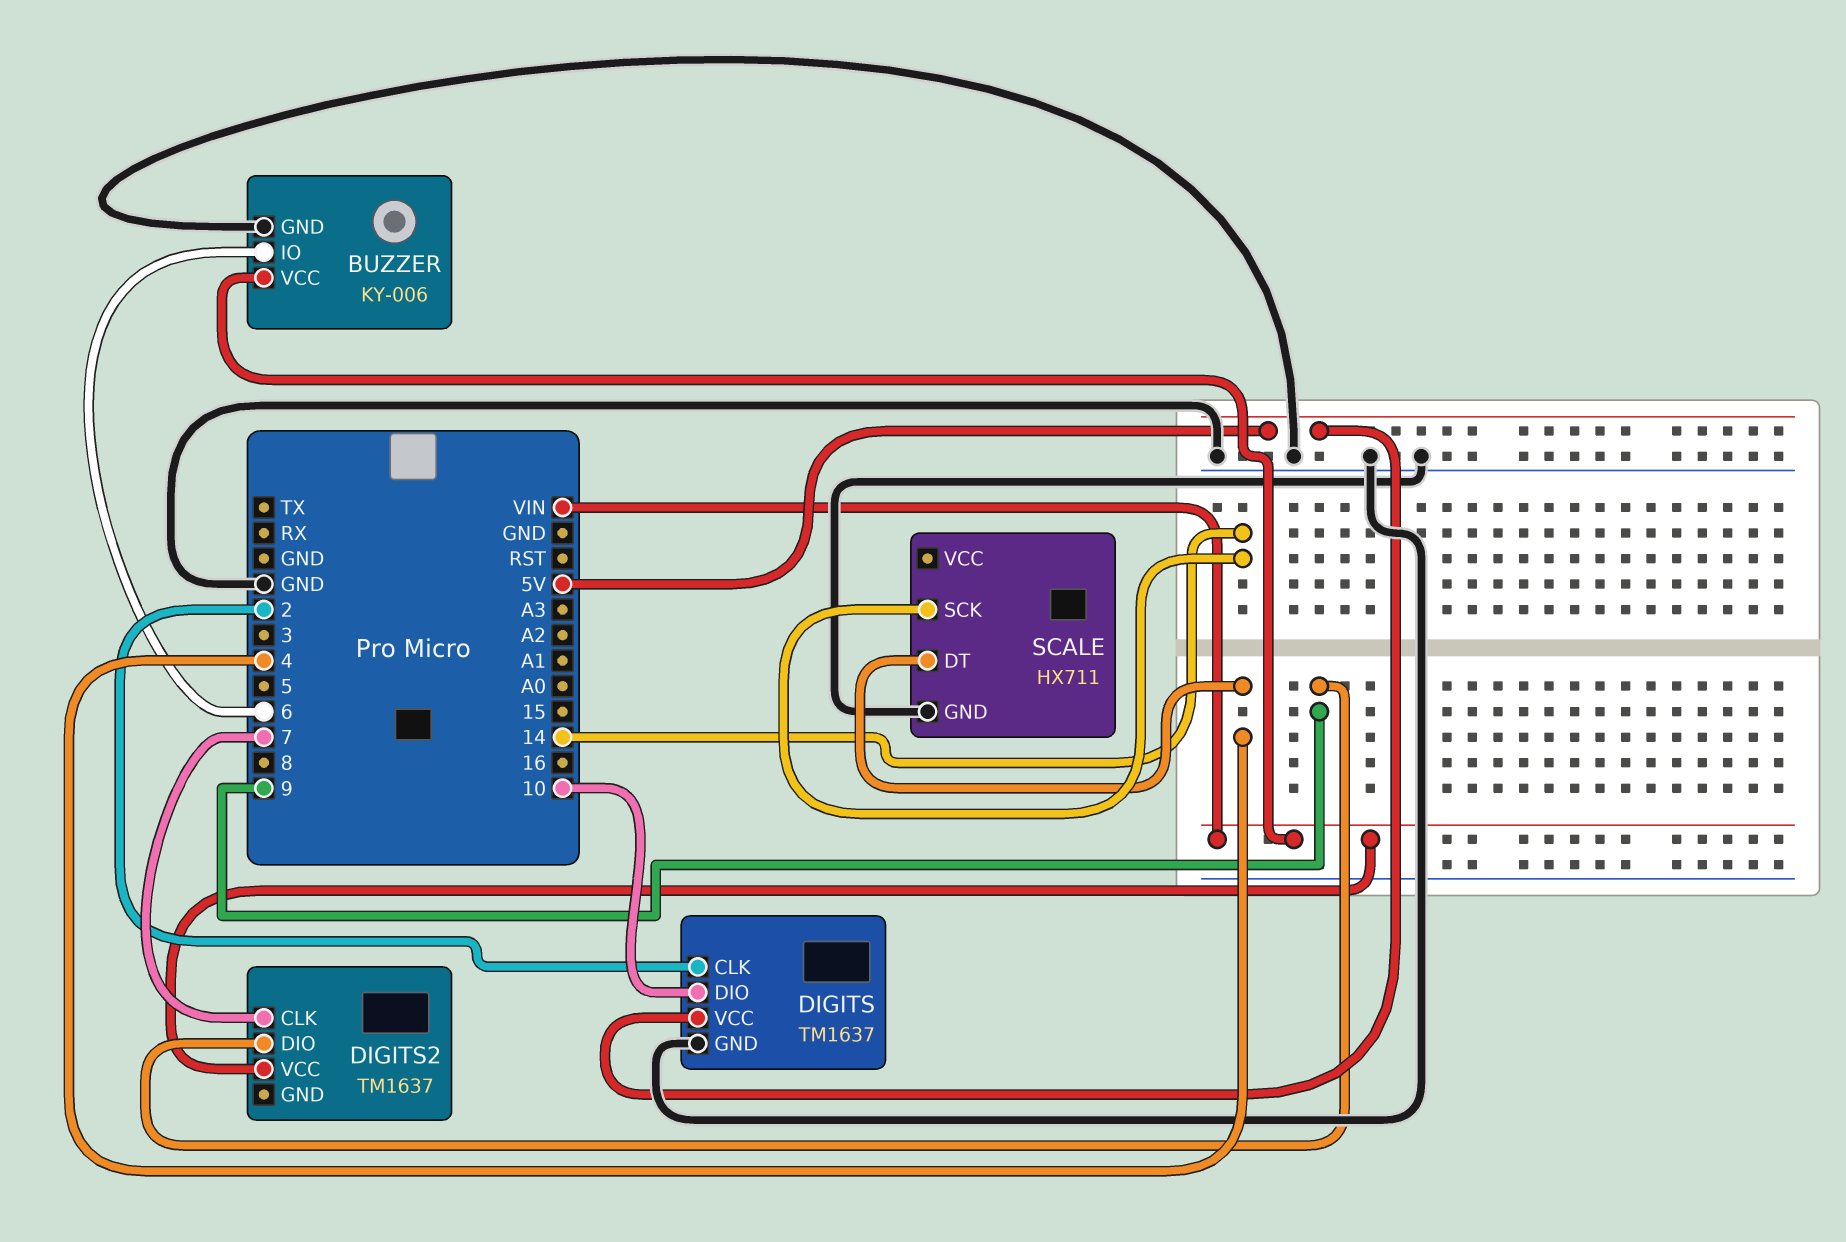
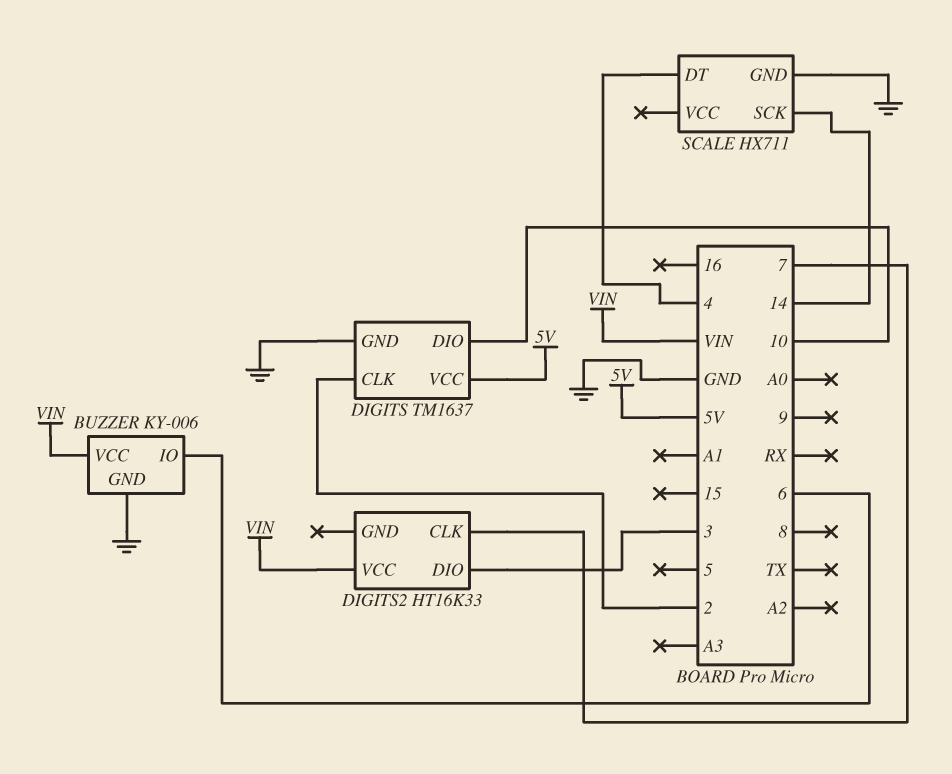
DIGITS2: TM1637 -> HT16K33
DIGITS2 pin DIO: 9 -> 3

